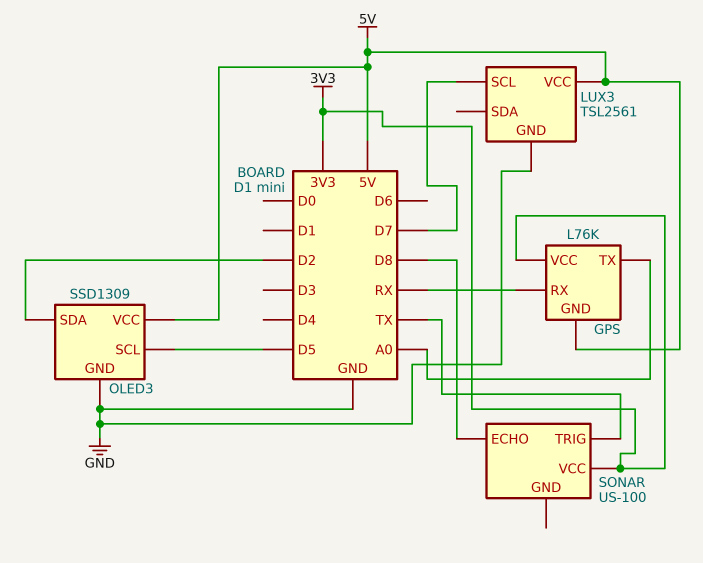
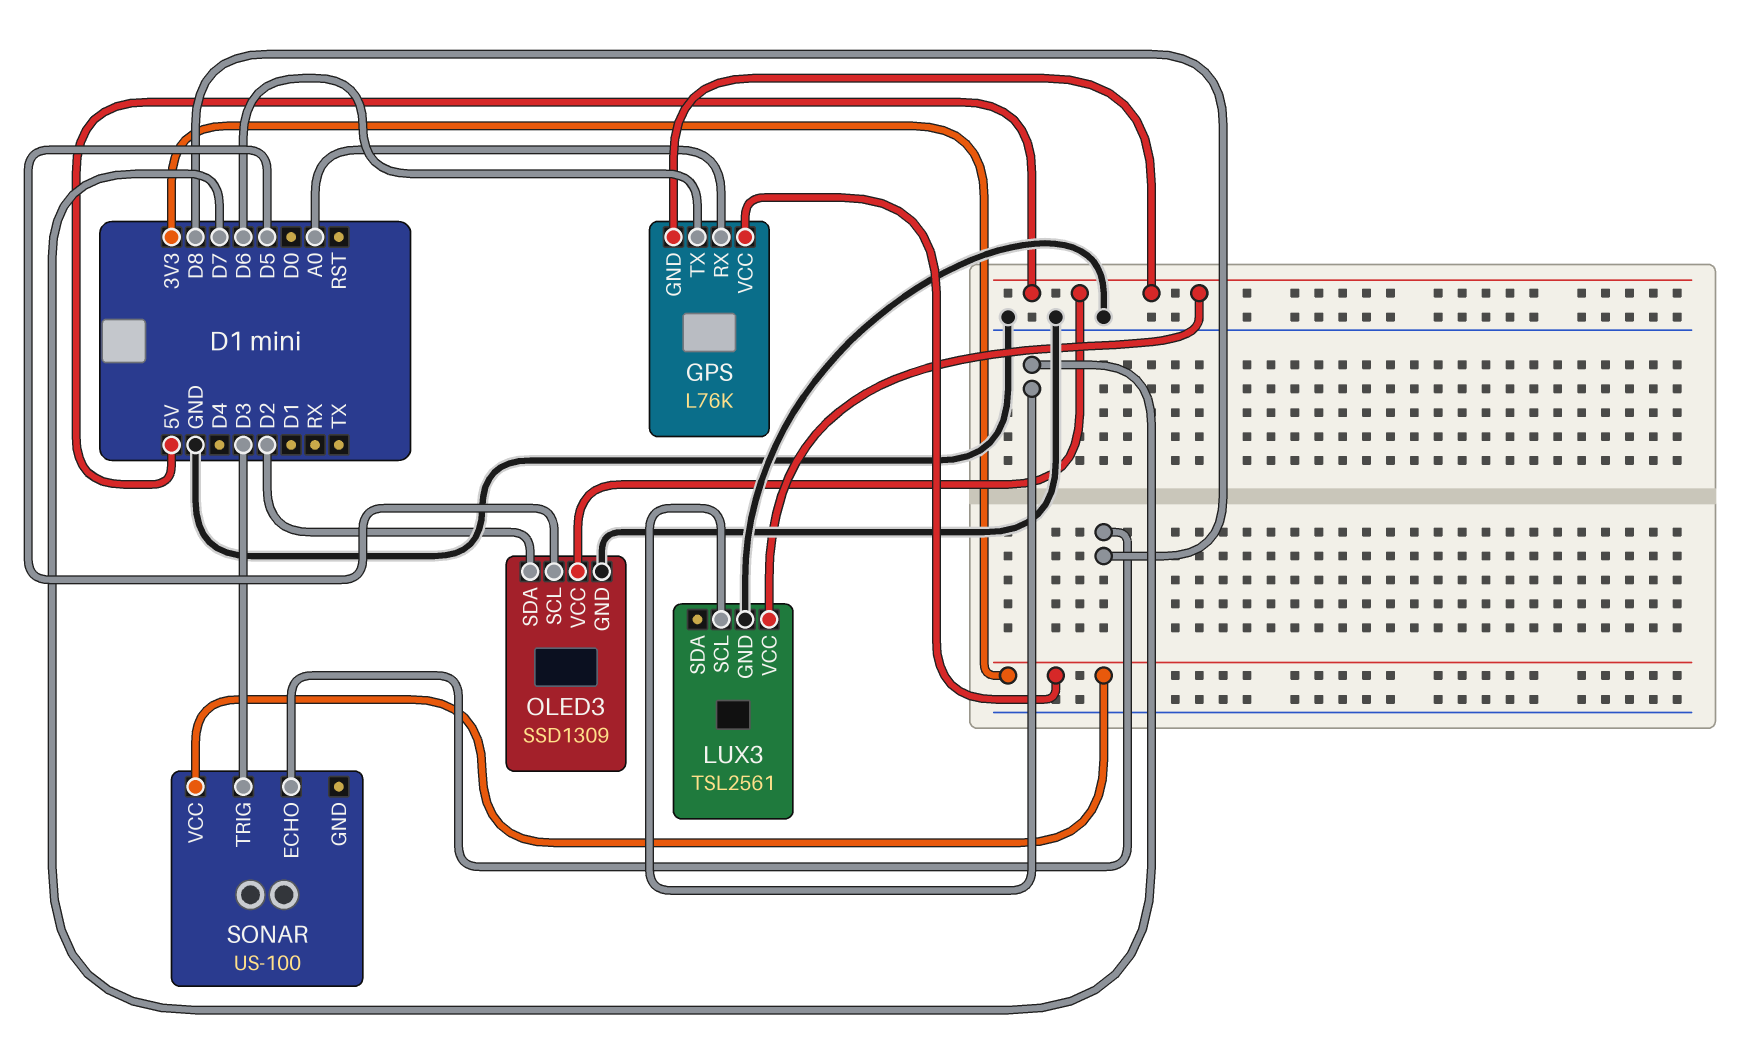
GPS pin RX: RX -> A0
GPS pin TX: A0 -> D6
SONAR pin TRIG: TX -> D3

